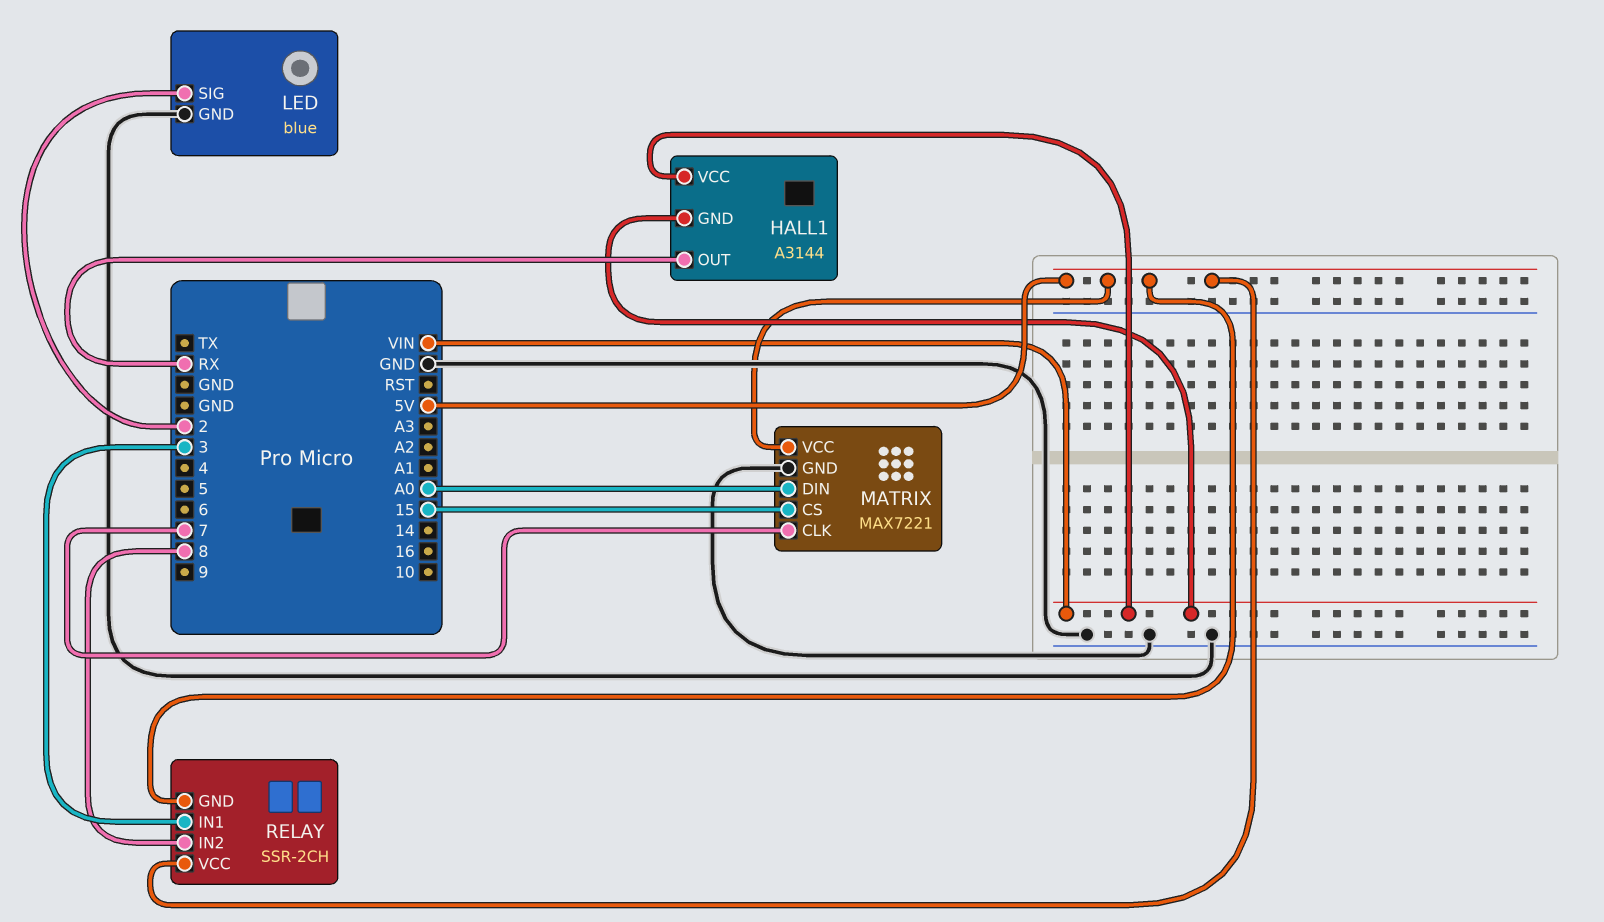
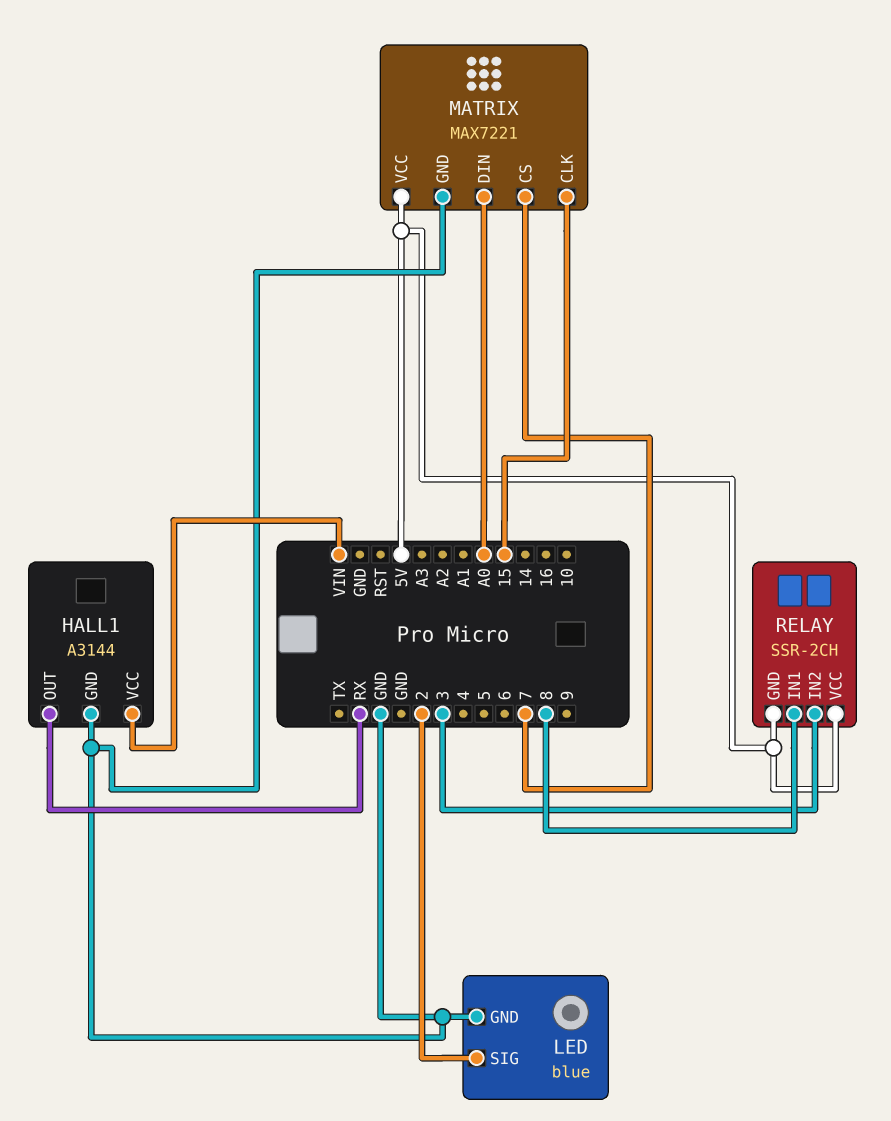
HALL1 pin GND: VIN -> GND
MATRIX pin CLK: 7 -> 15
MATRIX pin CS: 15 -> 7
RELAY pin IN1: 3 -> 8
RELAY pin IN2: 8 -> 3

